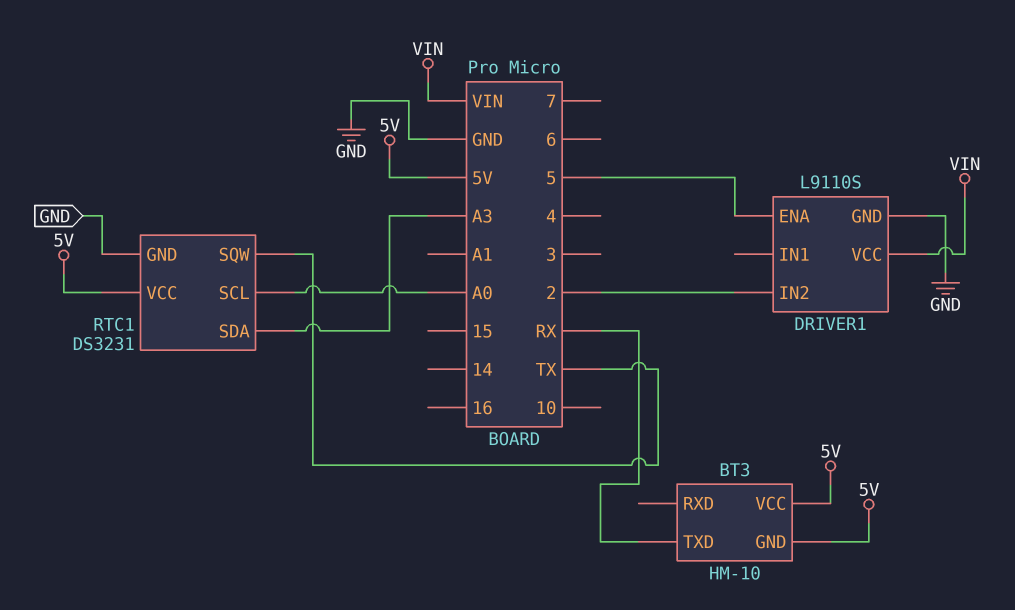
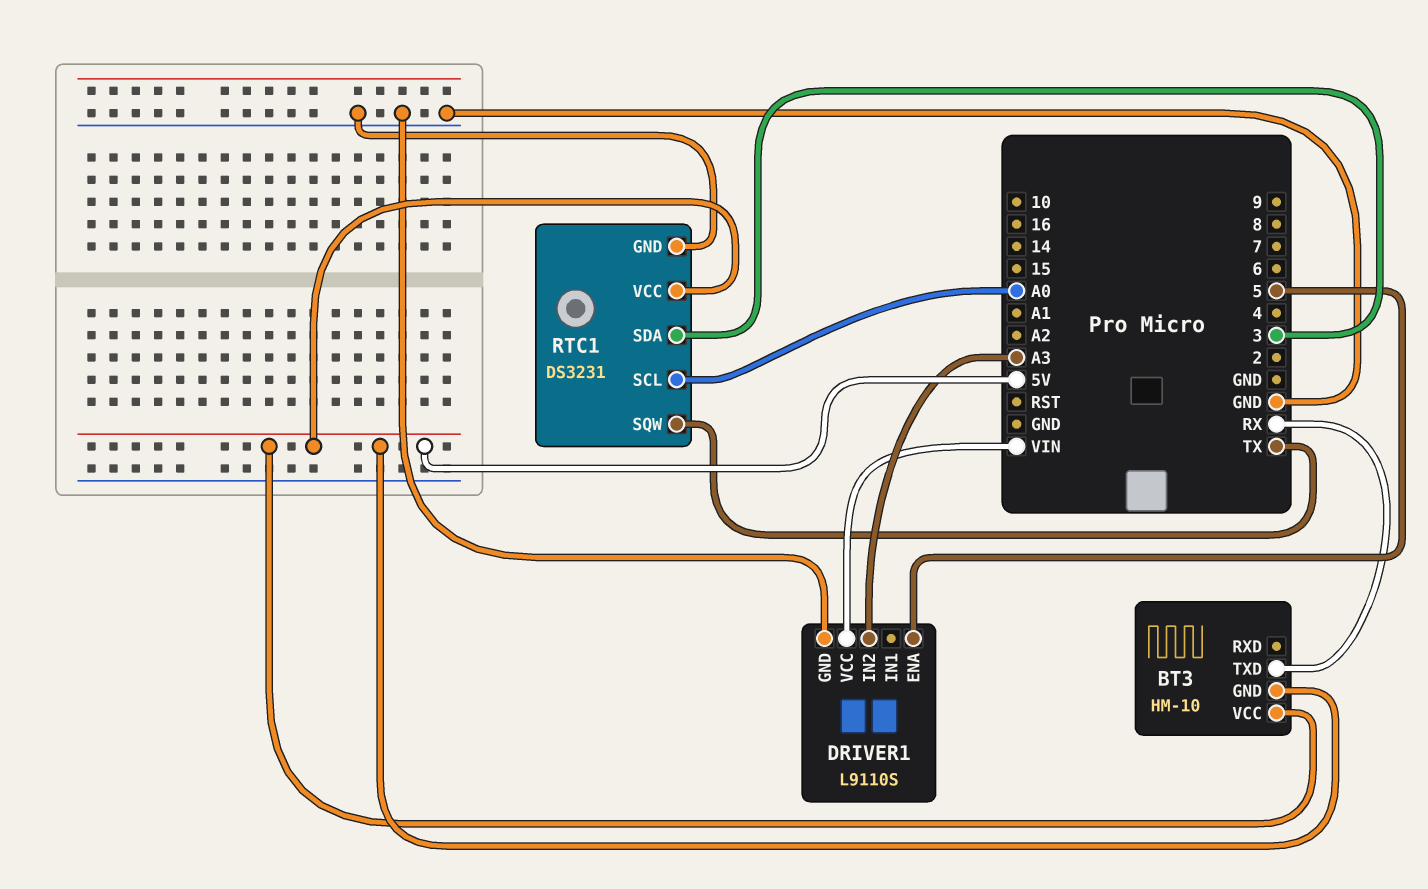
DRIVER1 pin IN2: 2 -> A3
RTC1 pin SDA: A3 -> 3

